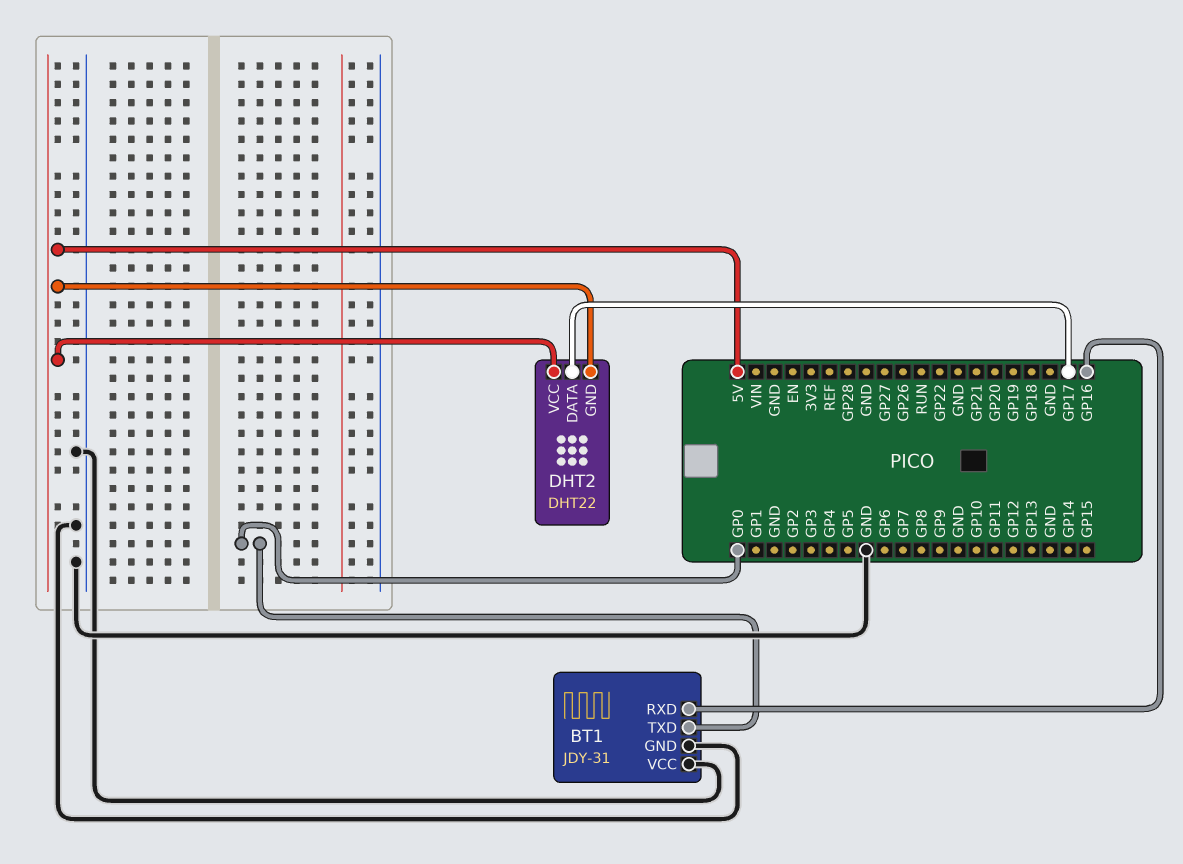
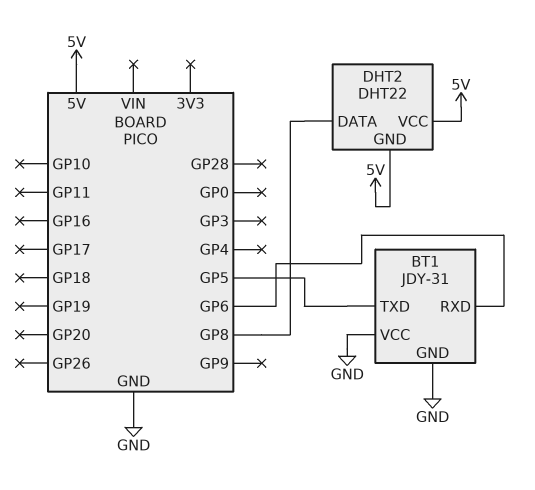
BT1 pin RXD: GP16 -> GP6
BT1 pin TXD: GP0 -> GP5
DHT2 pin DATA: GP17 -> GP8

